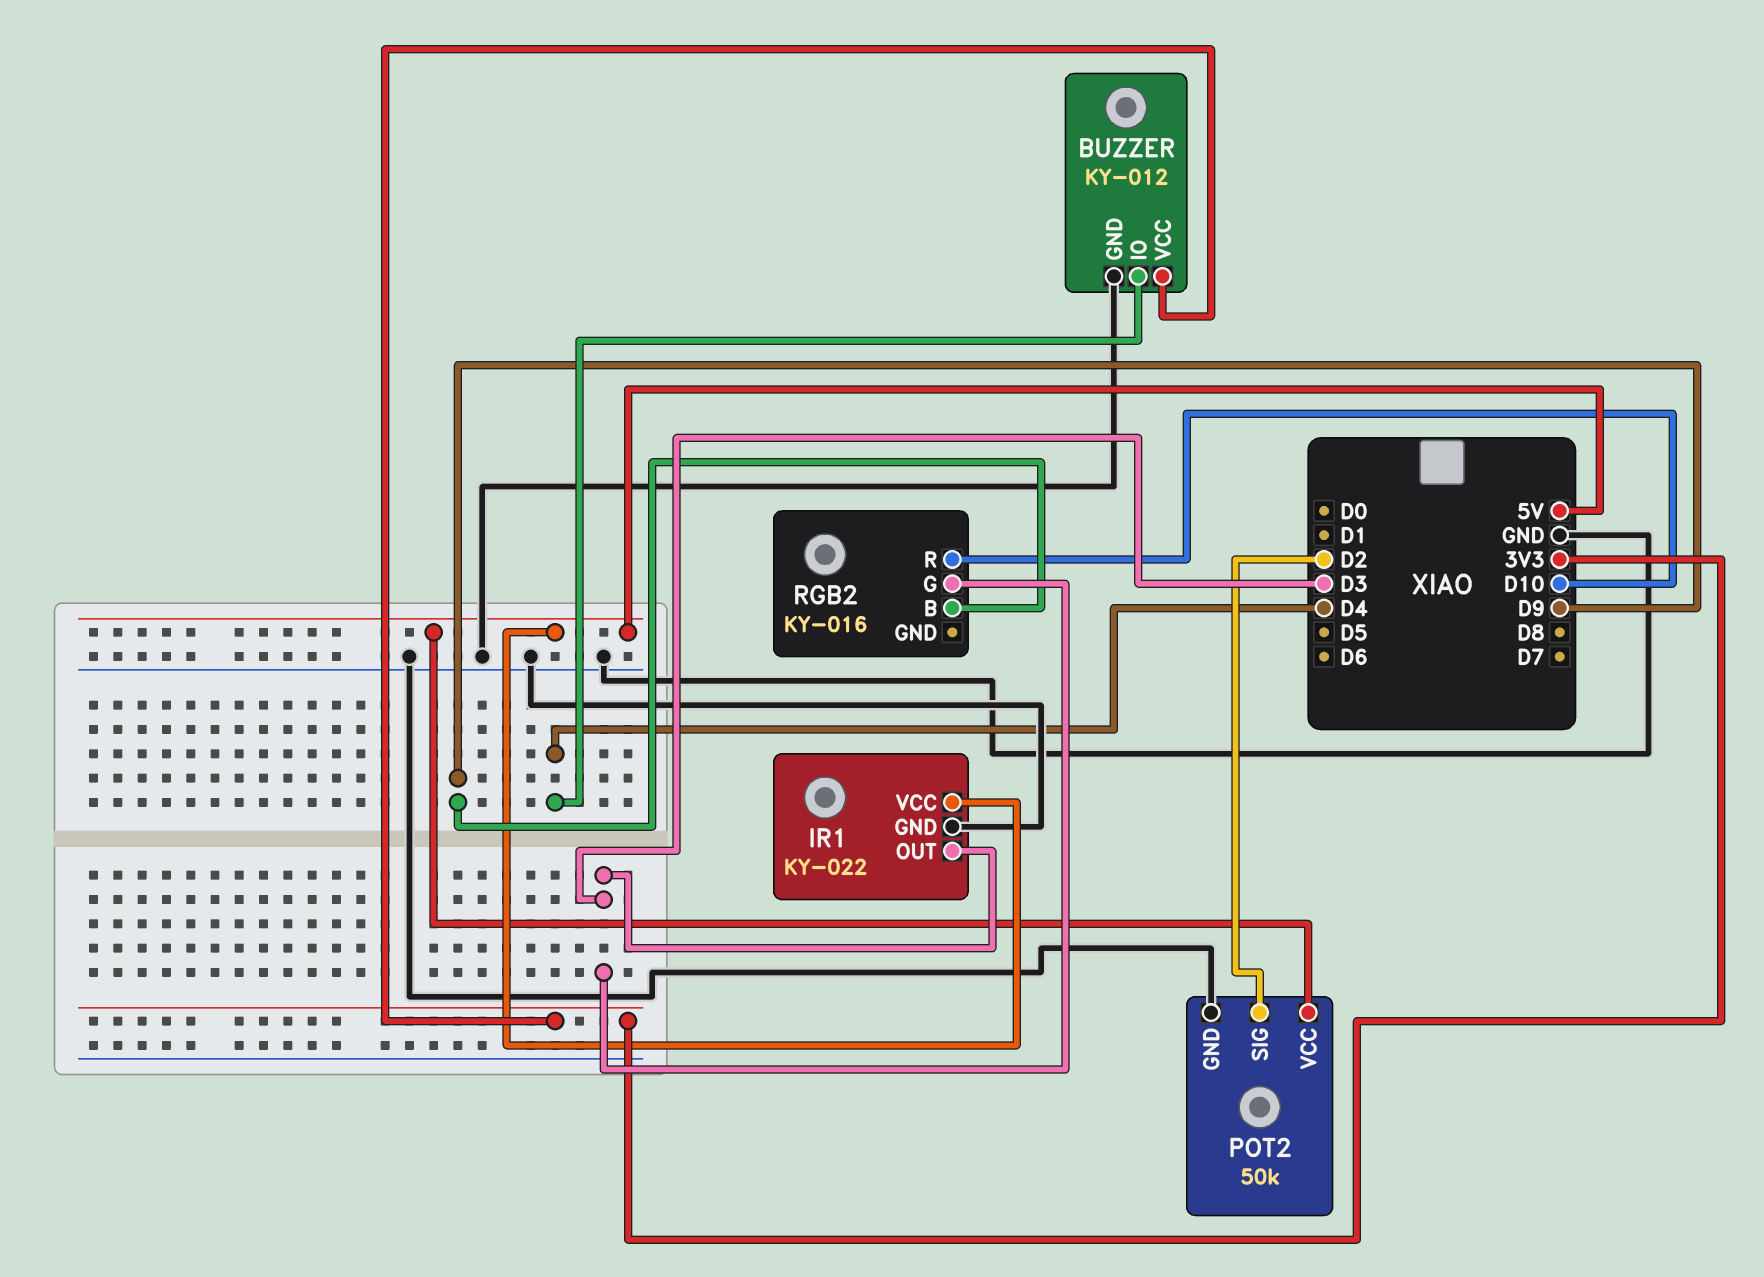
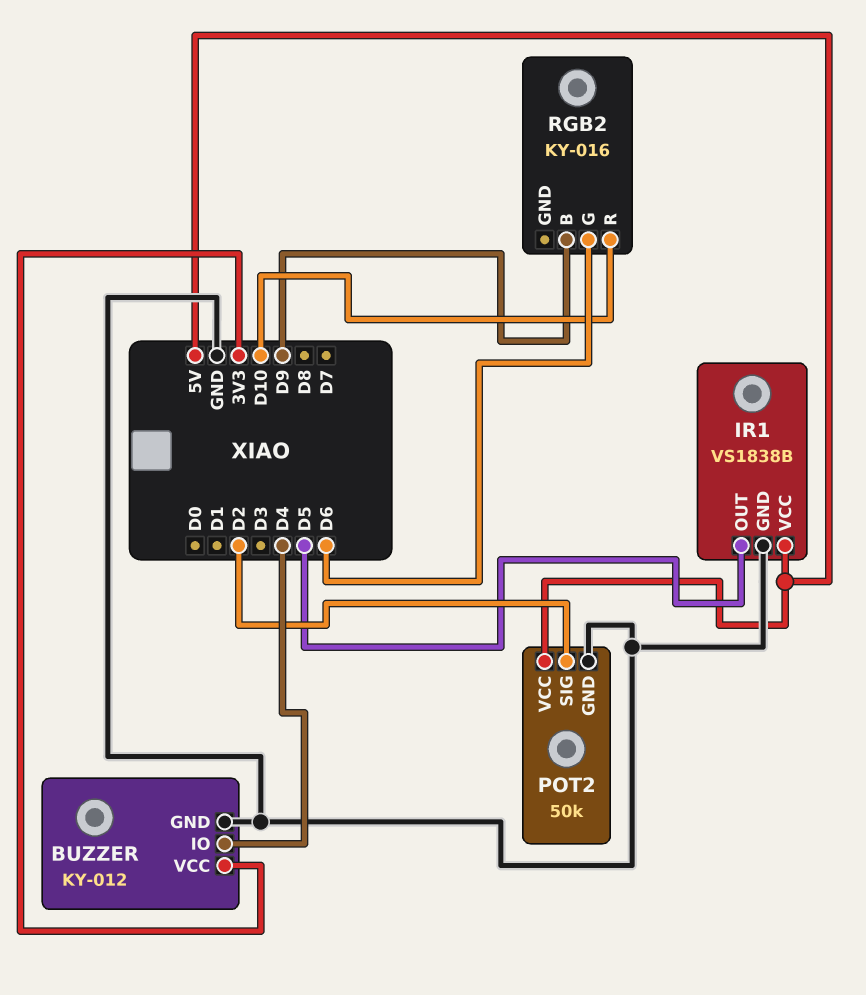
IR1: KY-022 -> VS1838B
IR1 pin OUT: D3 -> D5
RGB2 pin G: D3 -> D6

